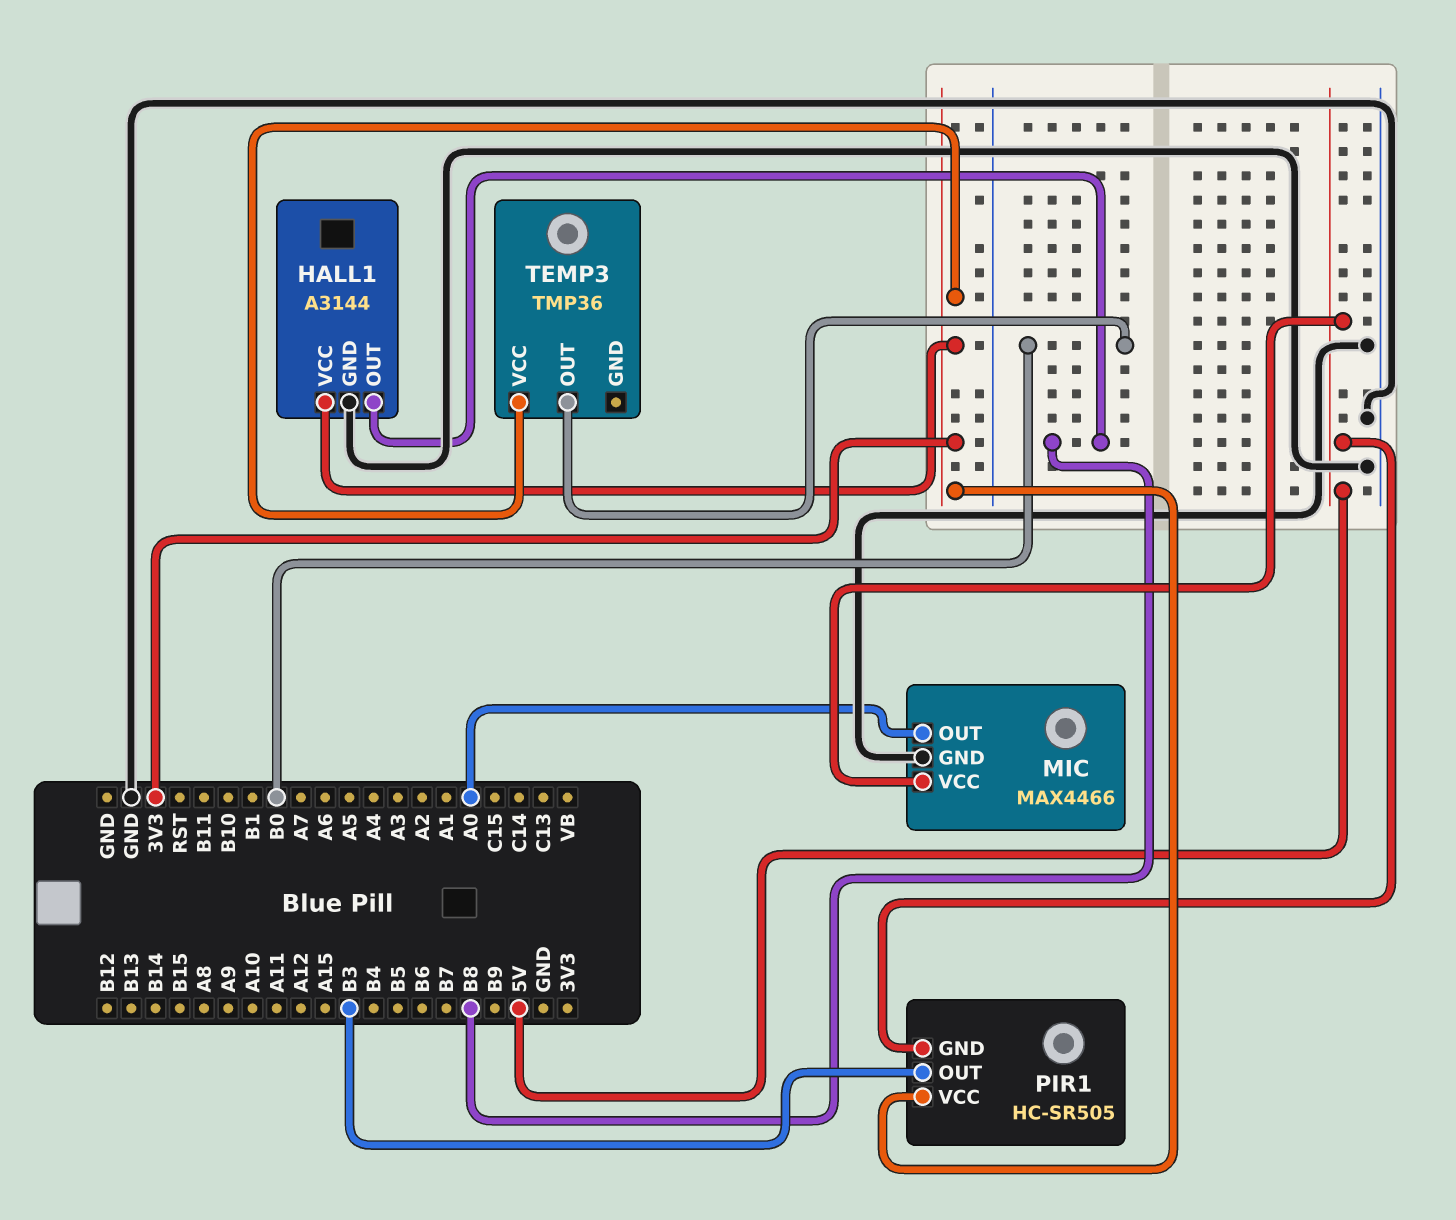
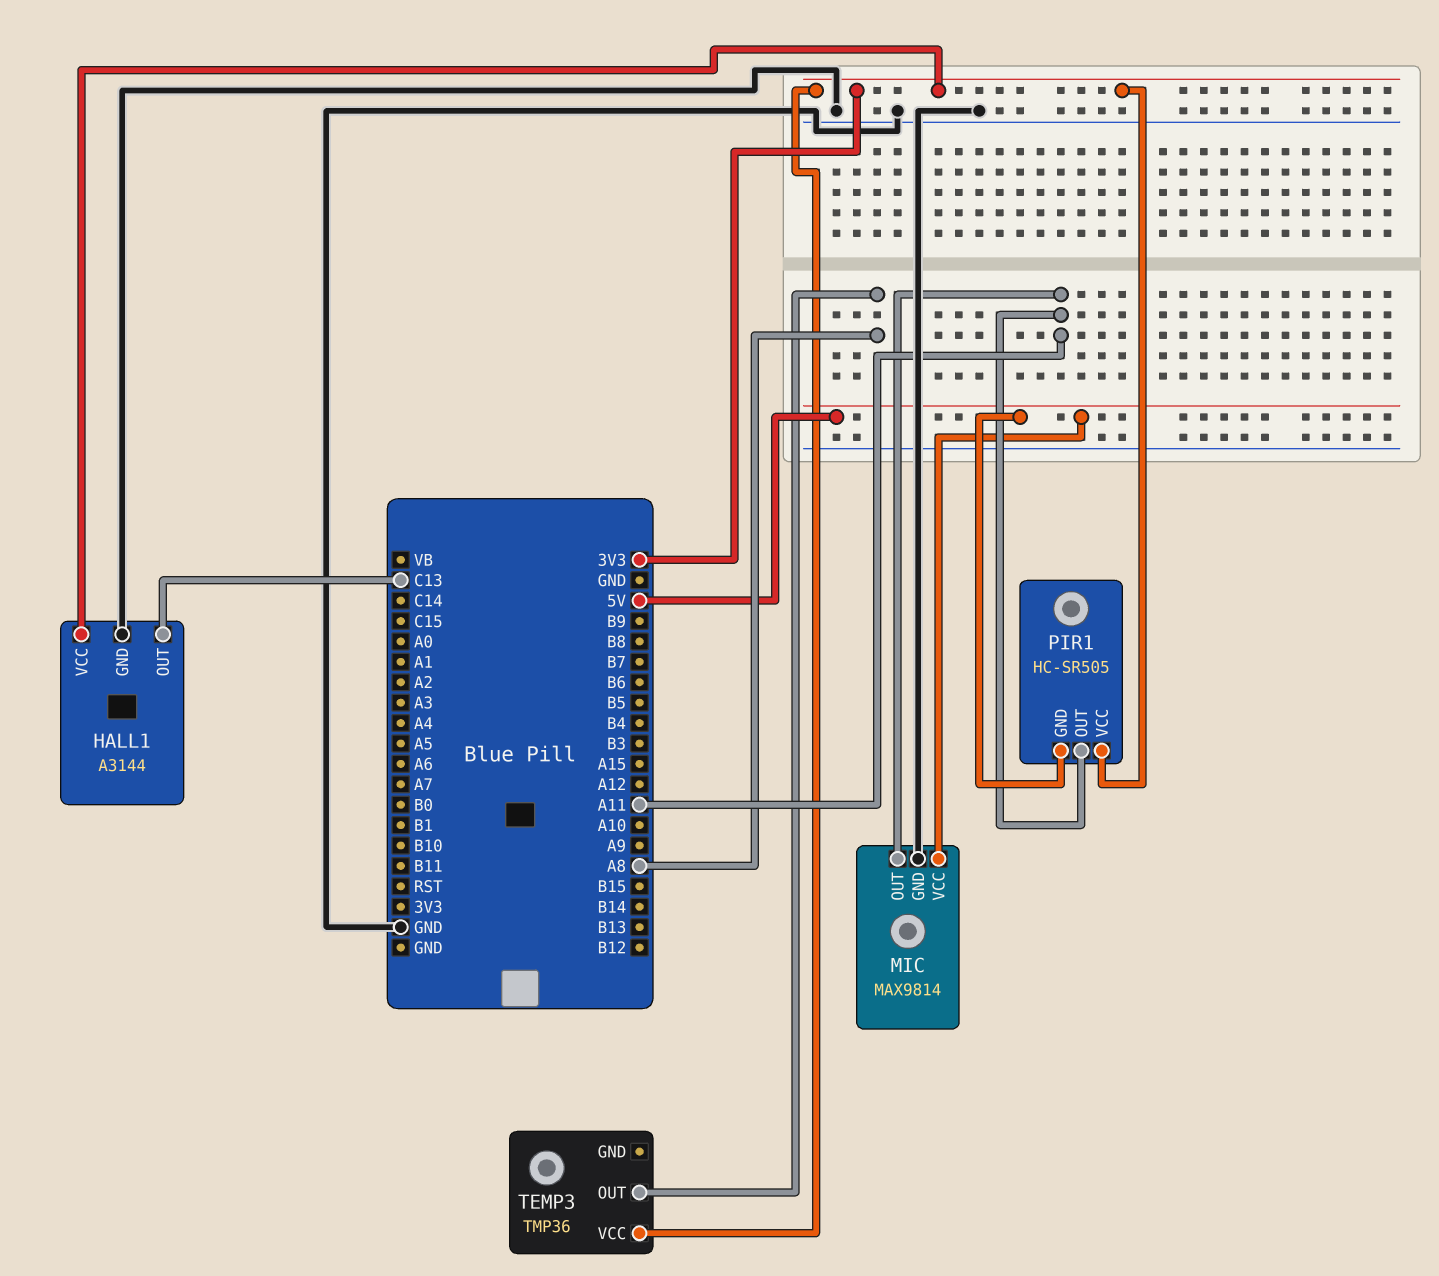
HALL1 pin OUT: B8 -> C13
MIC: MAX4466 -> MAX9814
MIC pin OUT: A0 -> A11
PIR1 pin OUT: B3 -> A11
TEMP3 pin OUT: B0 -> A8

